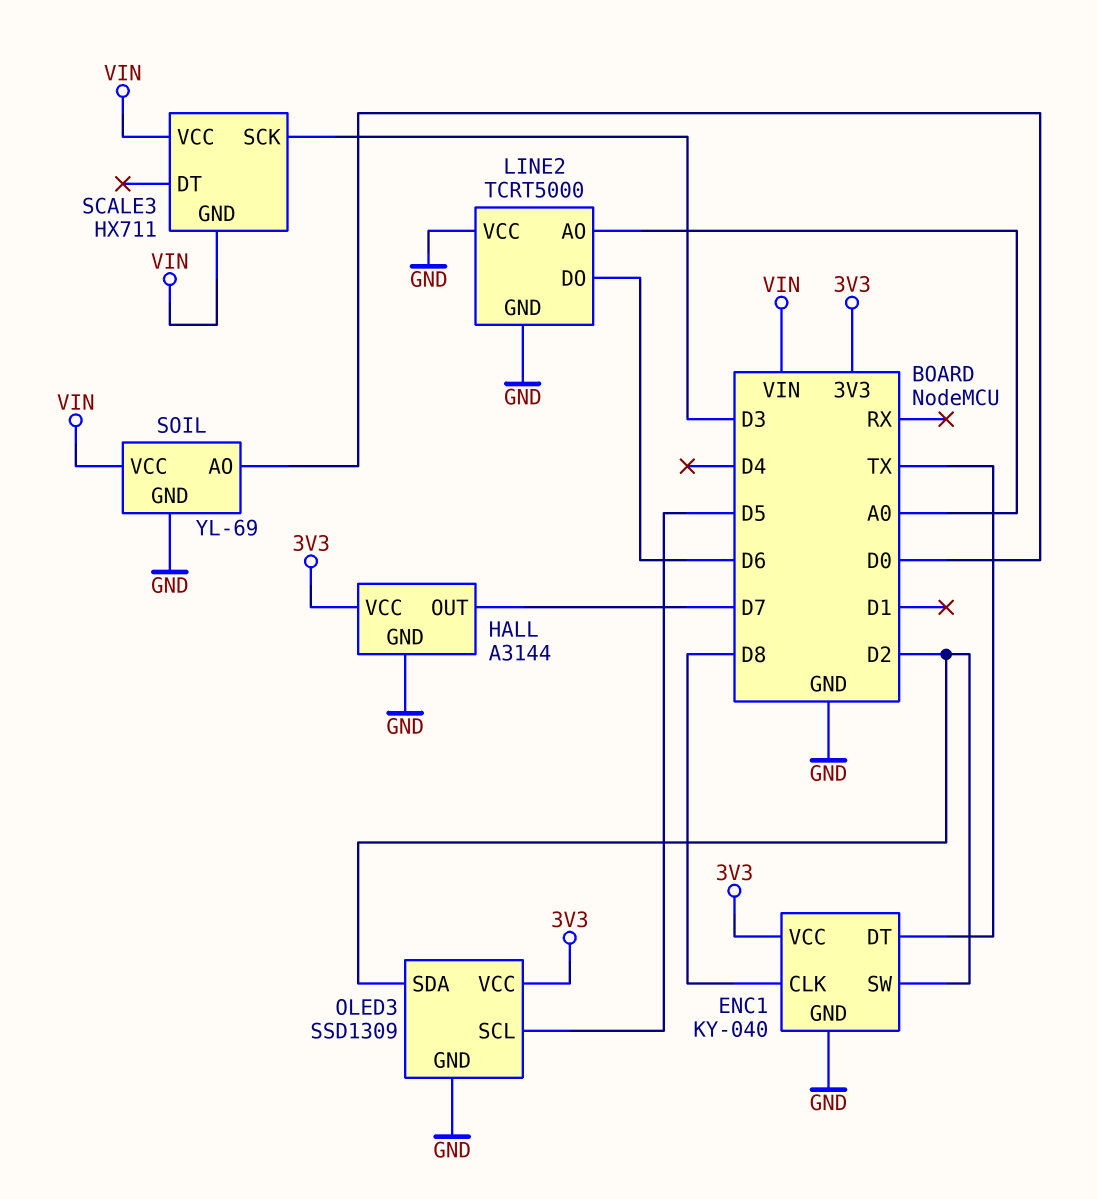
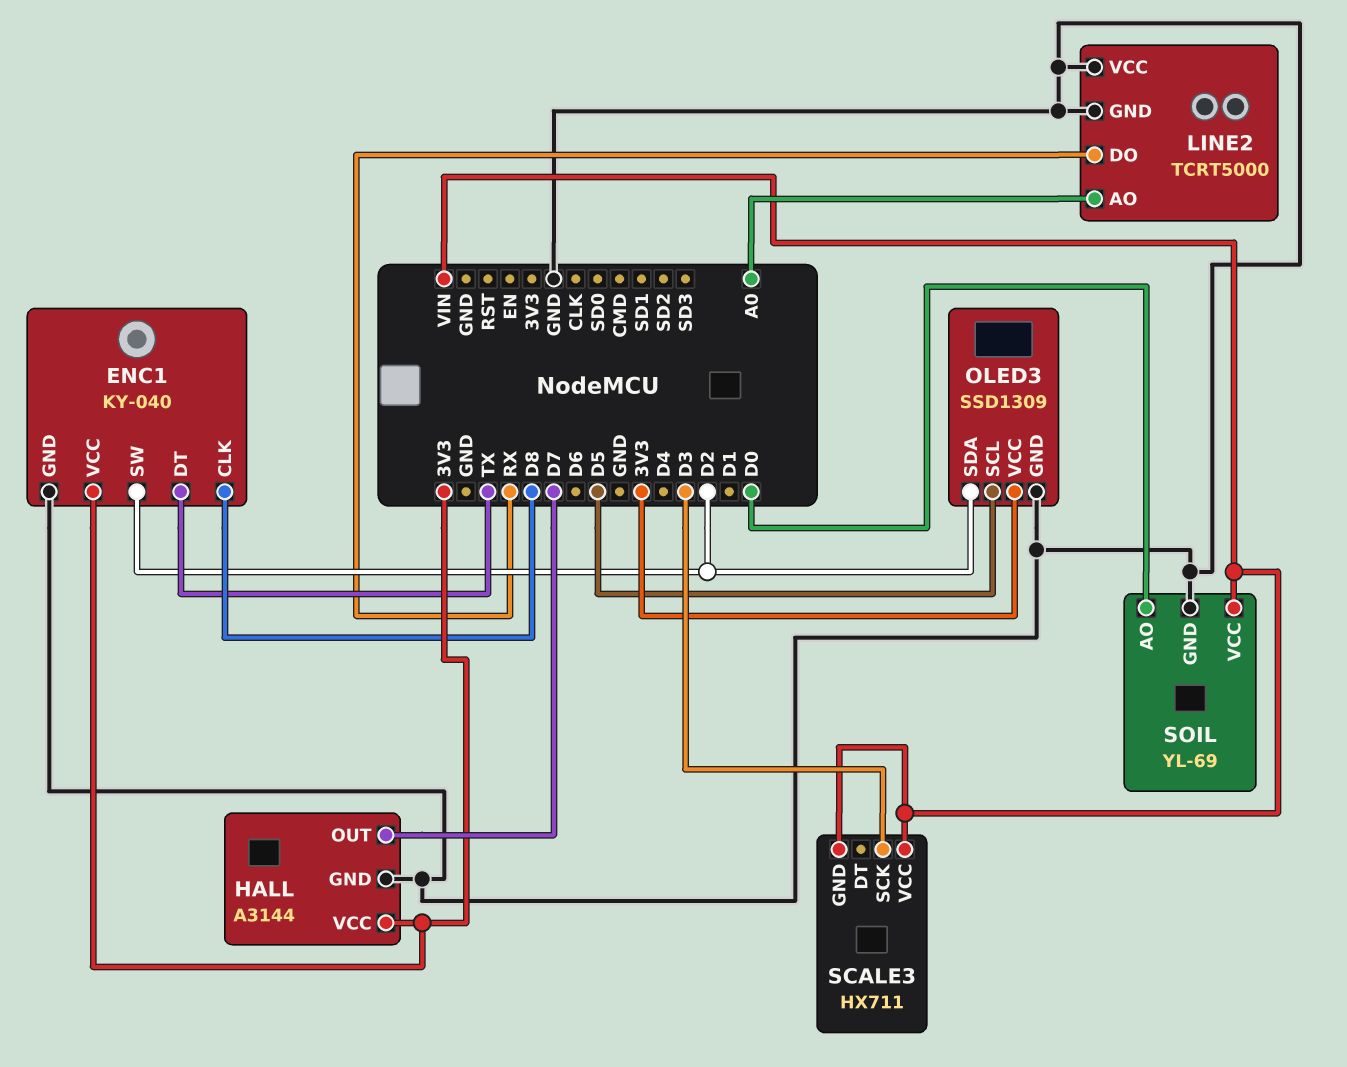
LINE2 pin DO: D6 -> RX

